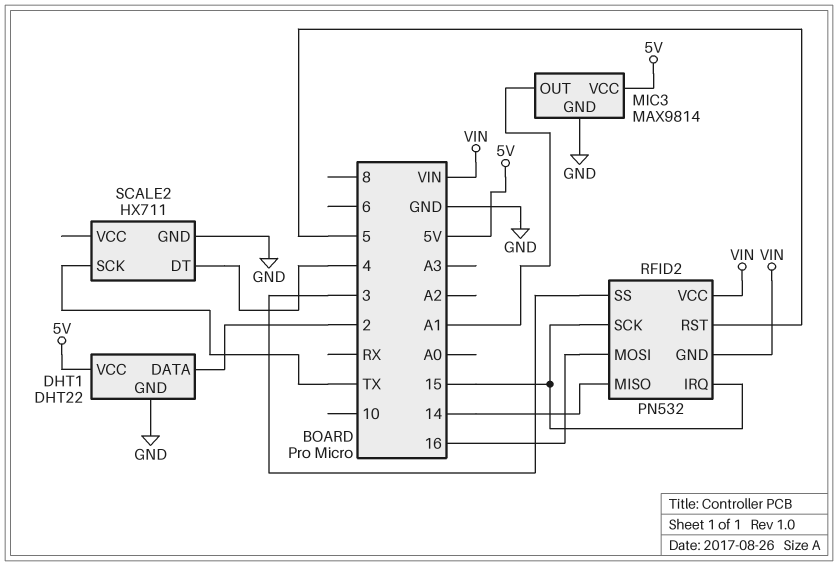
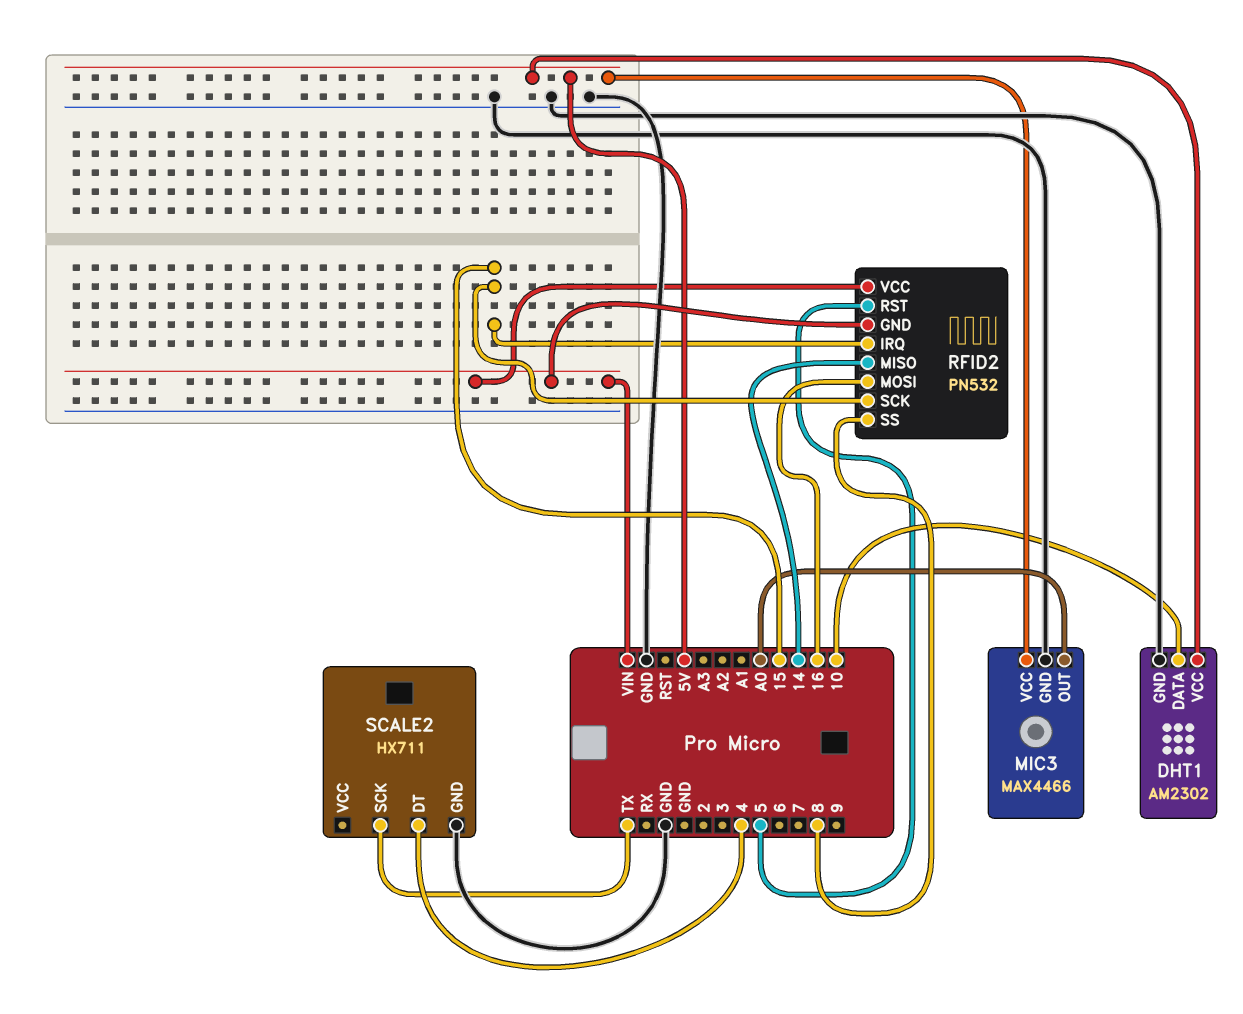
DHT1: DHT22 -> AM2302
DHT1 pin DATA: 2 -> 10
MIC3: MAX9814 -> MAX4466
MIC3 pin OUT: A1 -> A0
RFID2 pin SS: 3 -> 8

